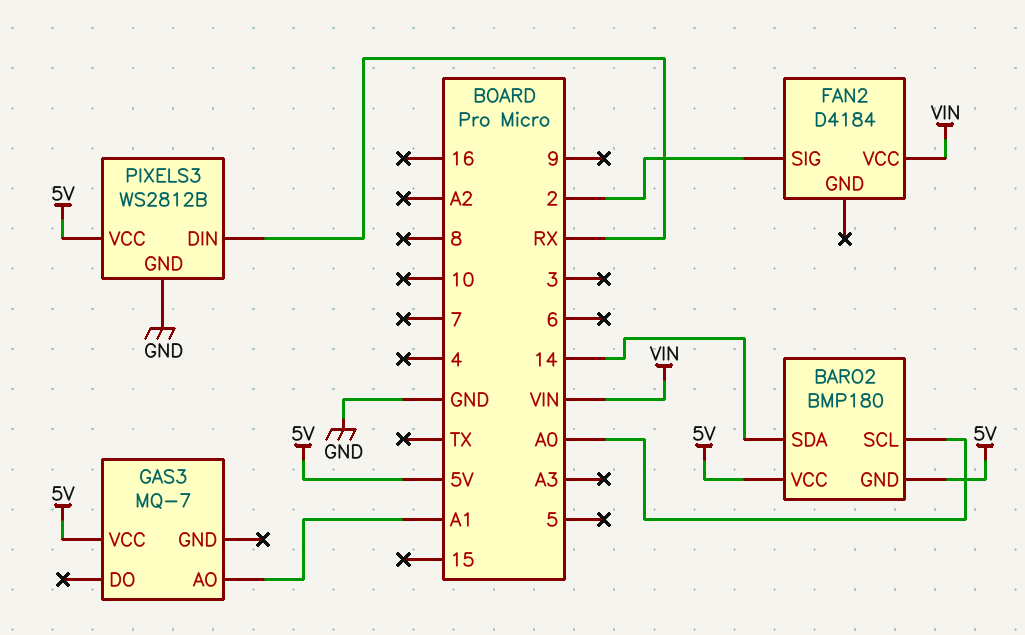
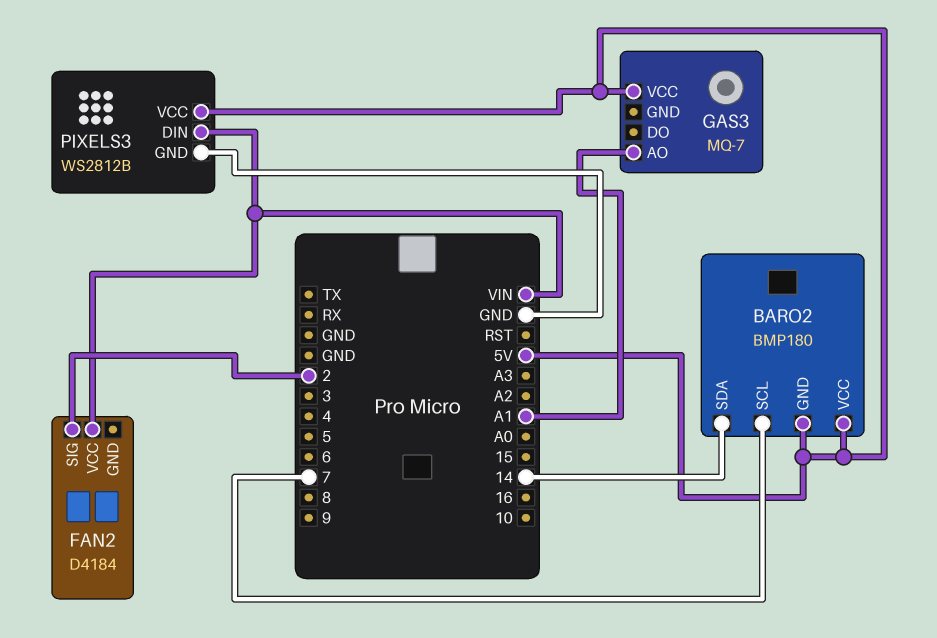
BARO2 pin SCL: A0 -> 7
PIXELS3 pin DIN: RX -> VIN

